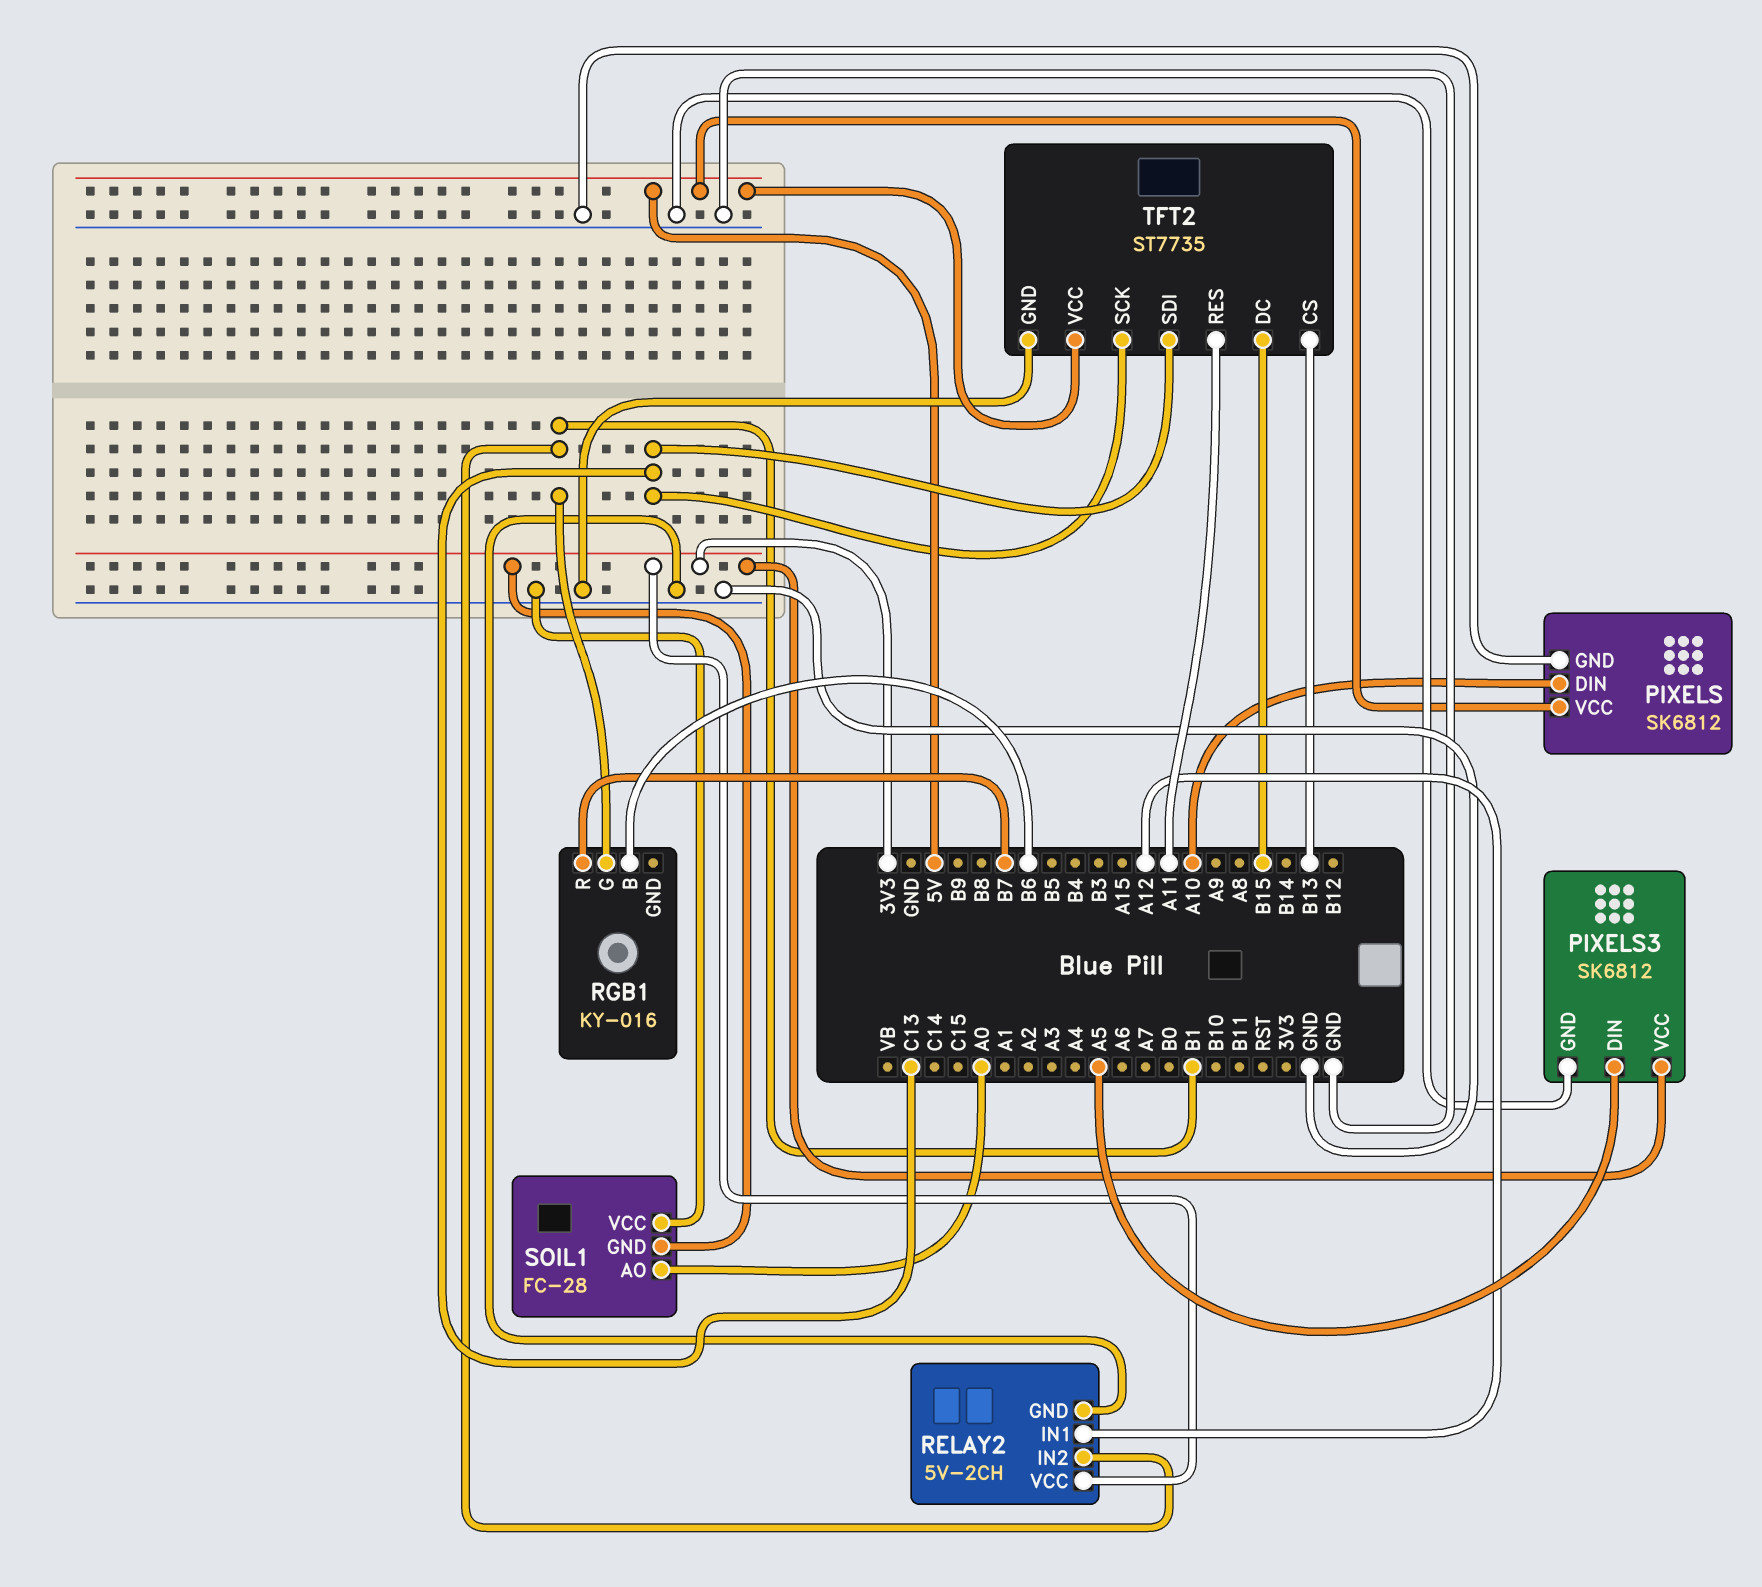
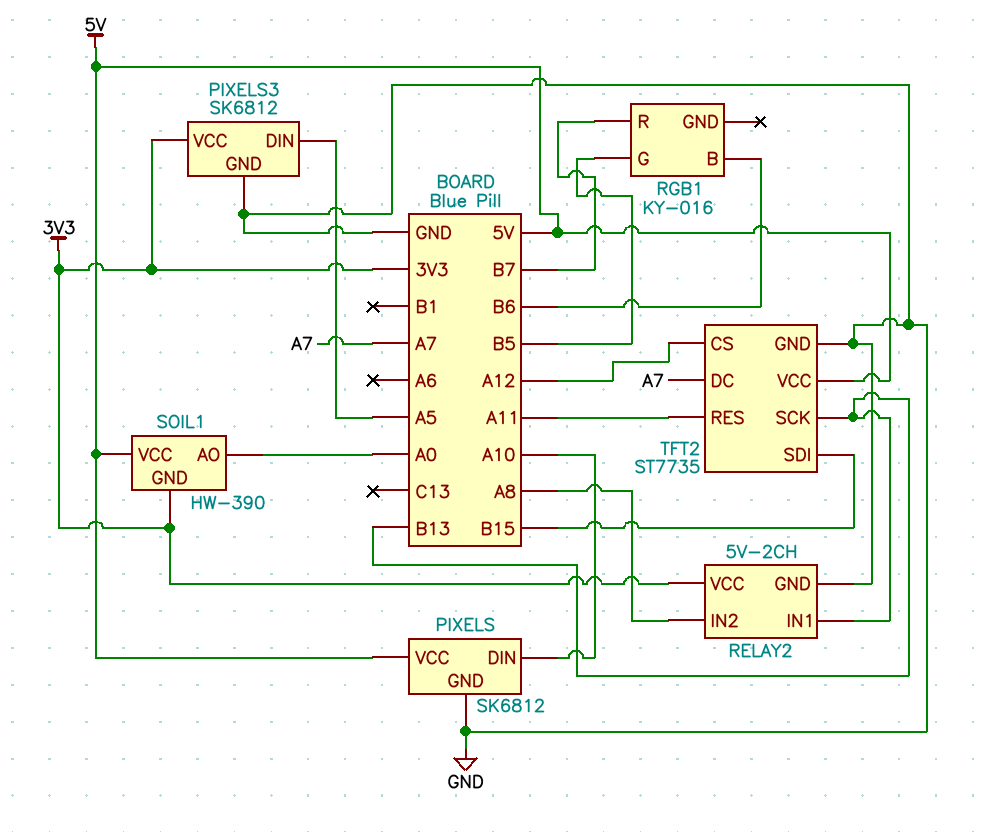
RELAY2 pin IN1: A12 -> B13
RELAY2 pin IN2: B1 -> A8
RGB1 pin G: B1 -> B5
SOIL1: FC-28 -> HW-390
SOIL1 pin VCC: GND -> 5V
TFT2 pin CS: B13 -> A12
TFT2 pin DC: B15 -> A7
TFT2 pin SCK: C13 -> B13
TFT2 pin SDI: C13 -> B15

